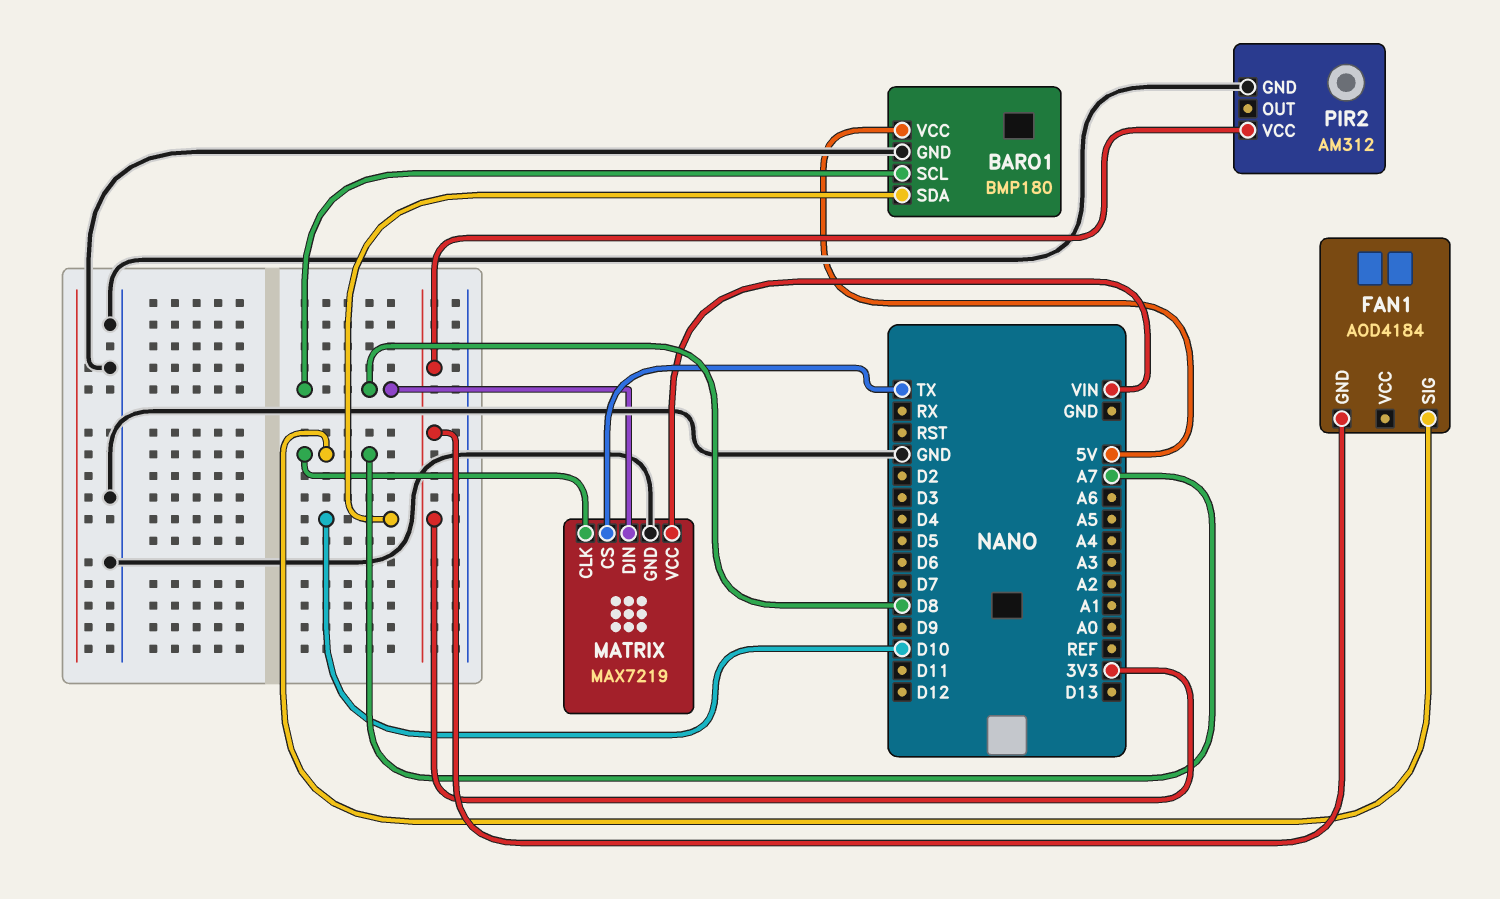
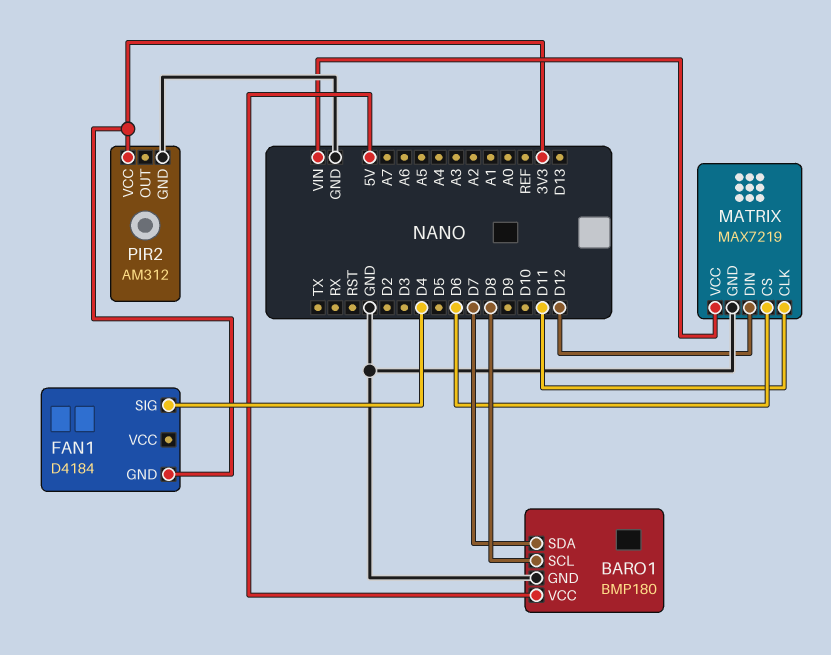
BARO1 pin SDA: D10 -> D7
FAN1: AOD4184 -> D4184
FAN1 pin SIG: A7 -> D4
MATRIX pin CLK: A7 -> D11
MATRIX pin CS: TX -> D6
MATRIX pin DIN: D8 -> D12

